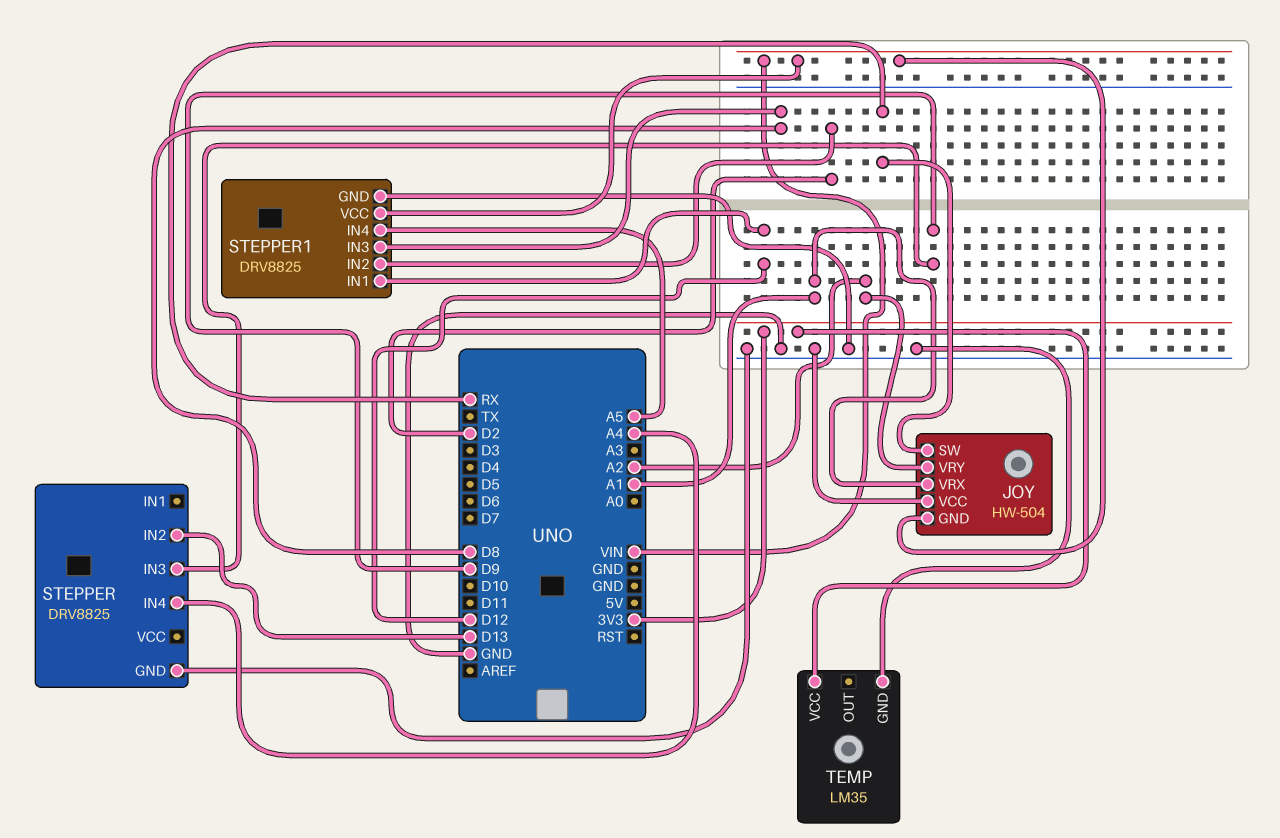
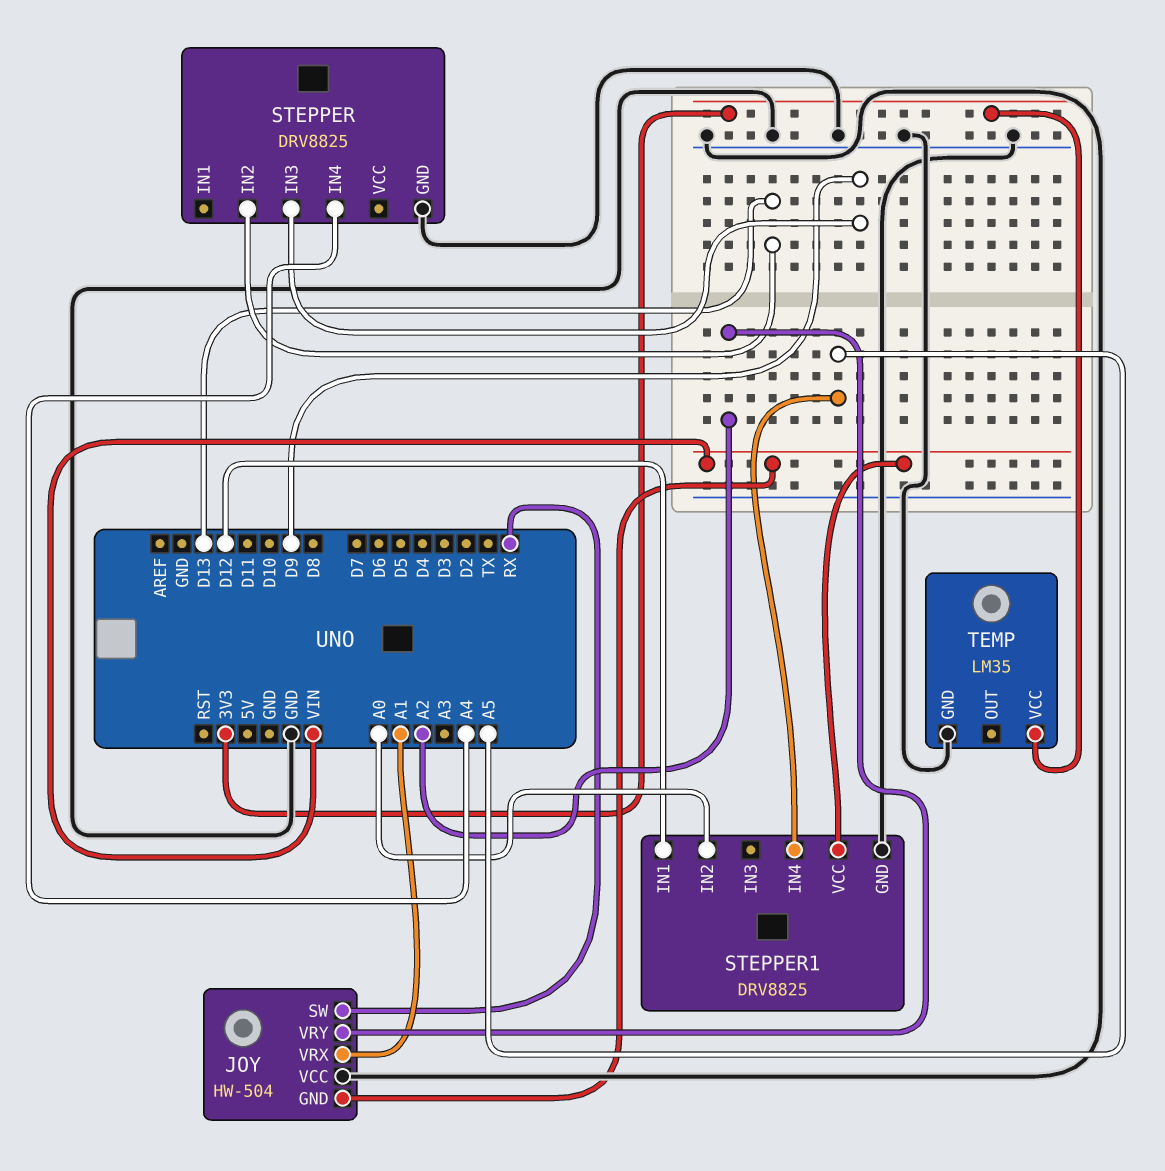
STEPPER1 pin IN2: D2 -> A0
STEPPER1 pin IN3: D8 -> none

